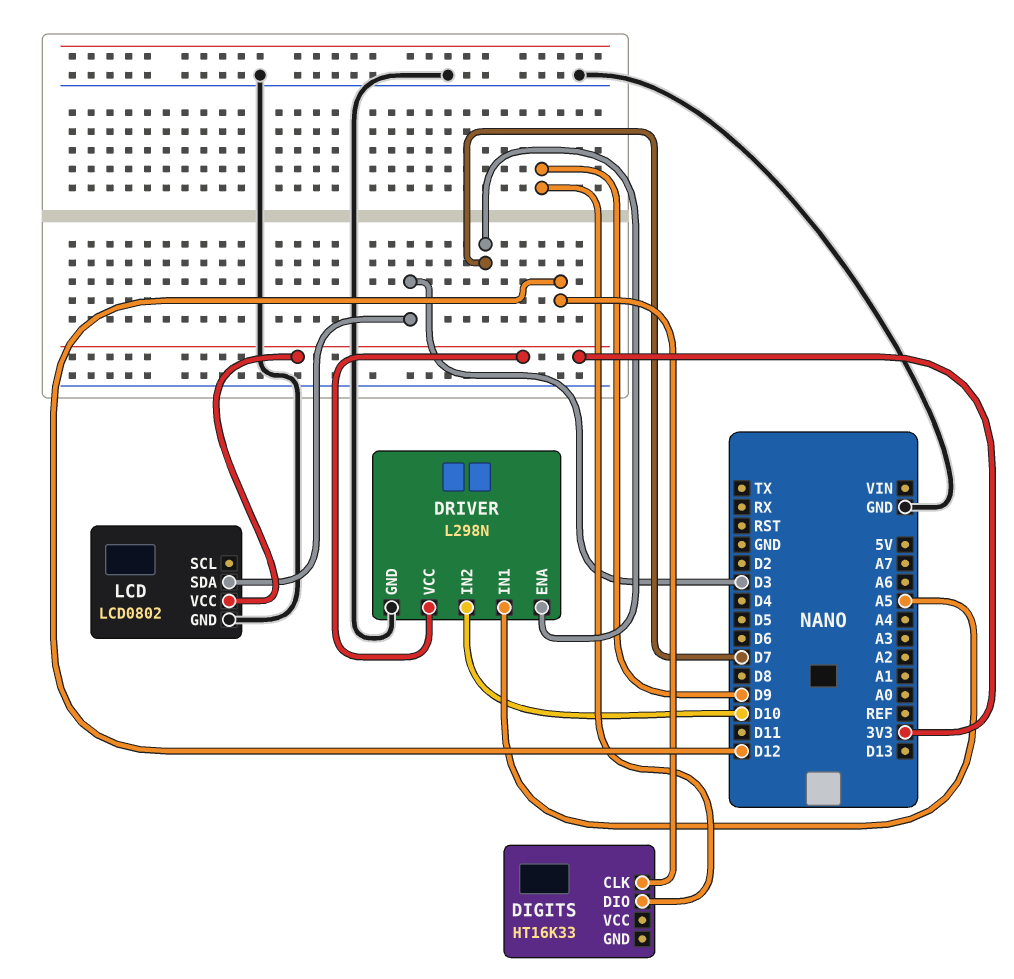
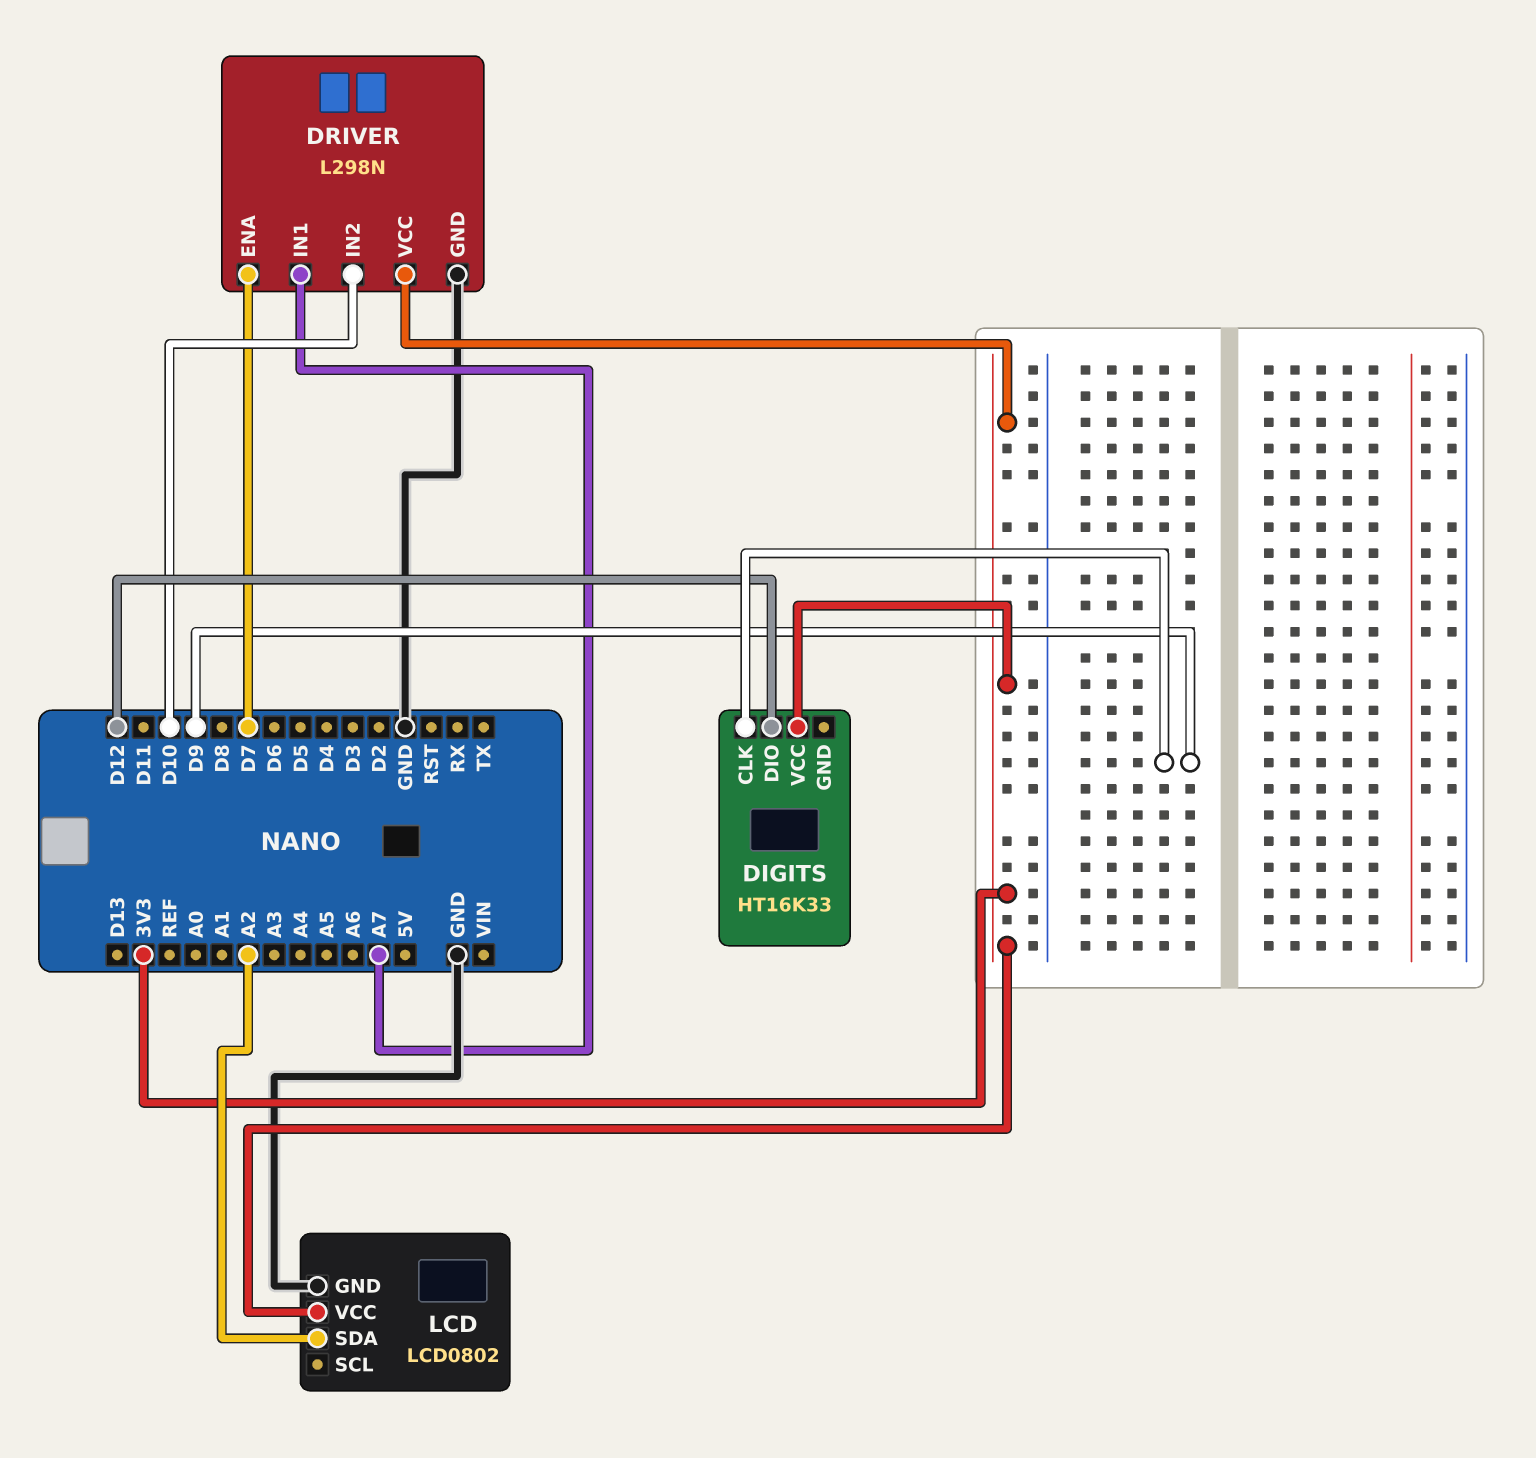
DIGITS pin CLK: D12 -> D9
DIGITS pin DIO: D9 -> D12
DIGITS pin VCC: none -> 3V3
DRIVER pin IN1: A5 -> A7
LCD pin SDA: D3 -> A2

